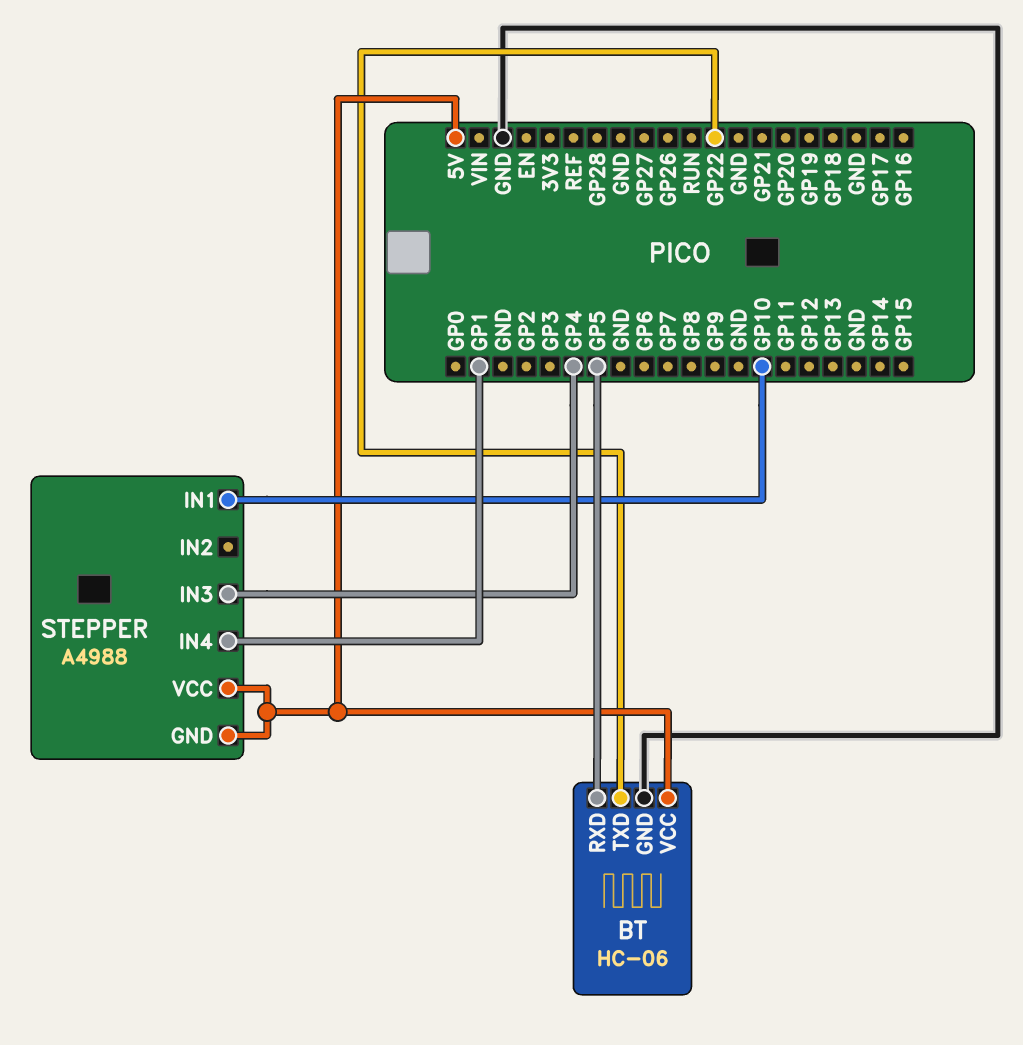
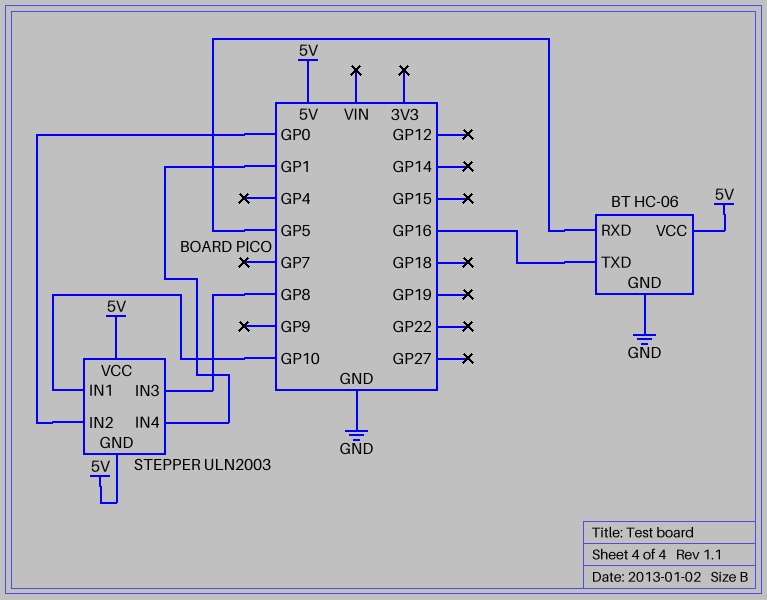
BT pin TXD: GP22 -> GP16
STEPPER: A4988 -> ULN2003
STEPPER pin IN2: none -> GP0
STEPPER pin IN3: GP4 -> GP8

